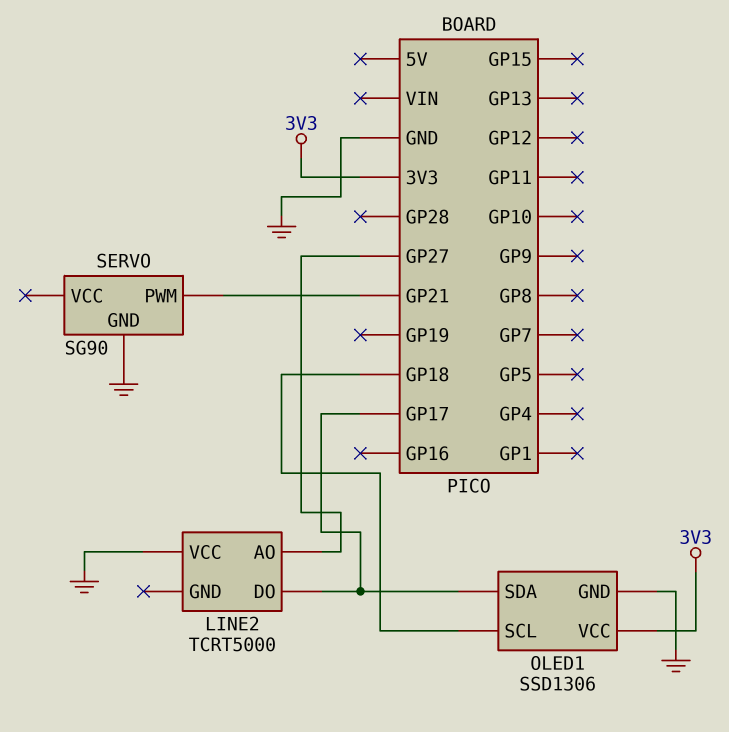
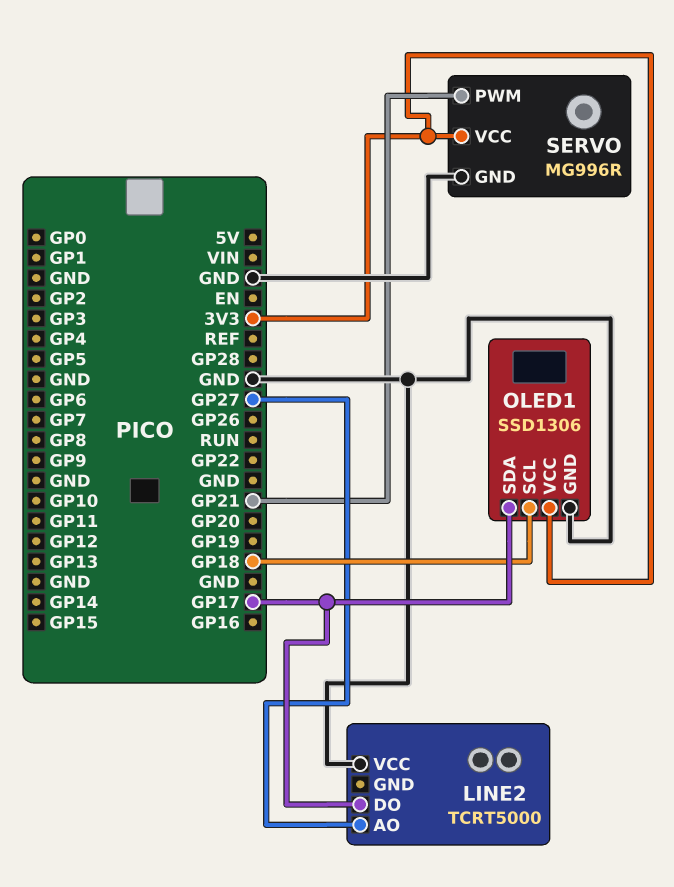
SERVO: SG90 -> MG996R
SERVO pin VCC: none -> 3V3

